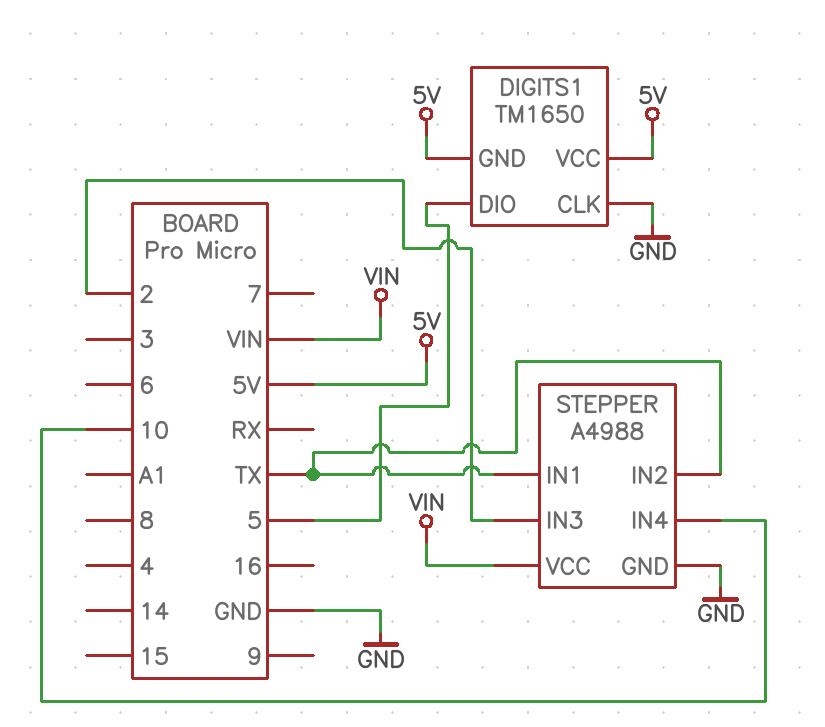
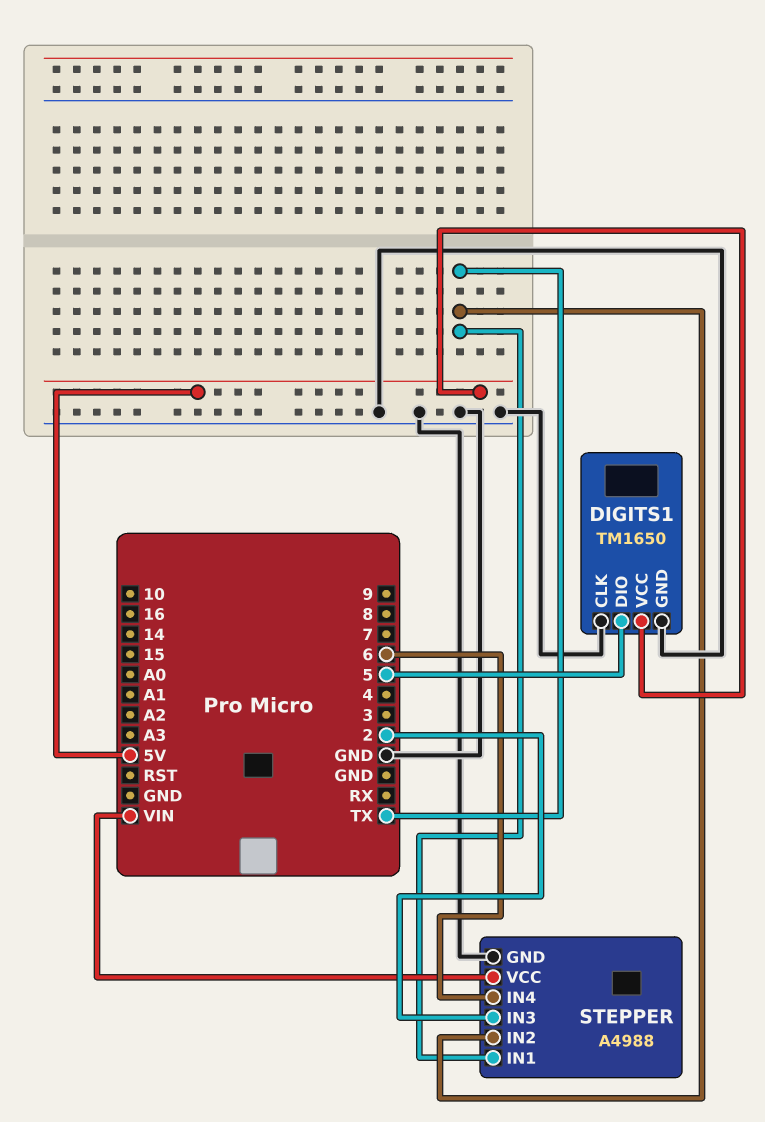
DIGITS1 pin GND: 5V -> GND
STEPPER pin IN4: 10 -> 6

